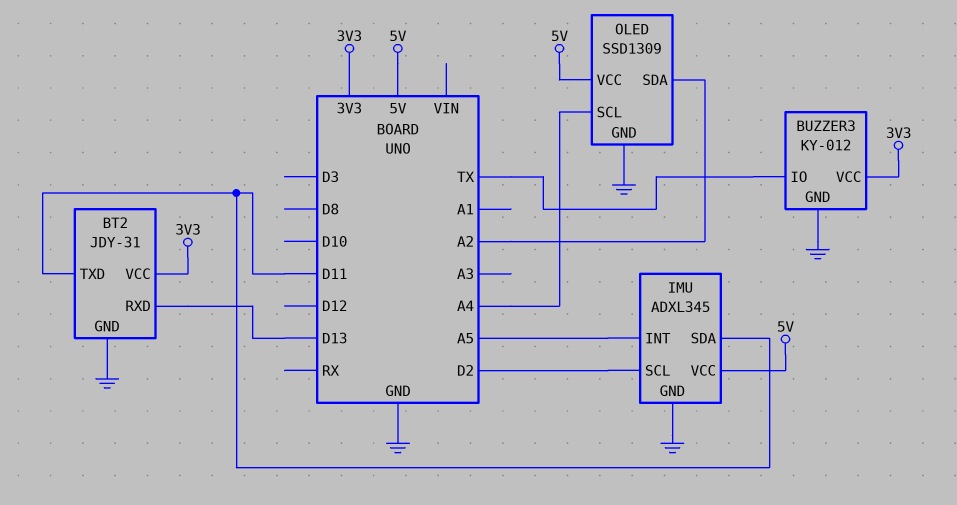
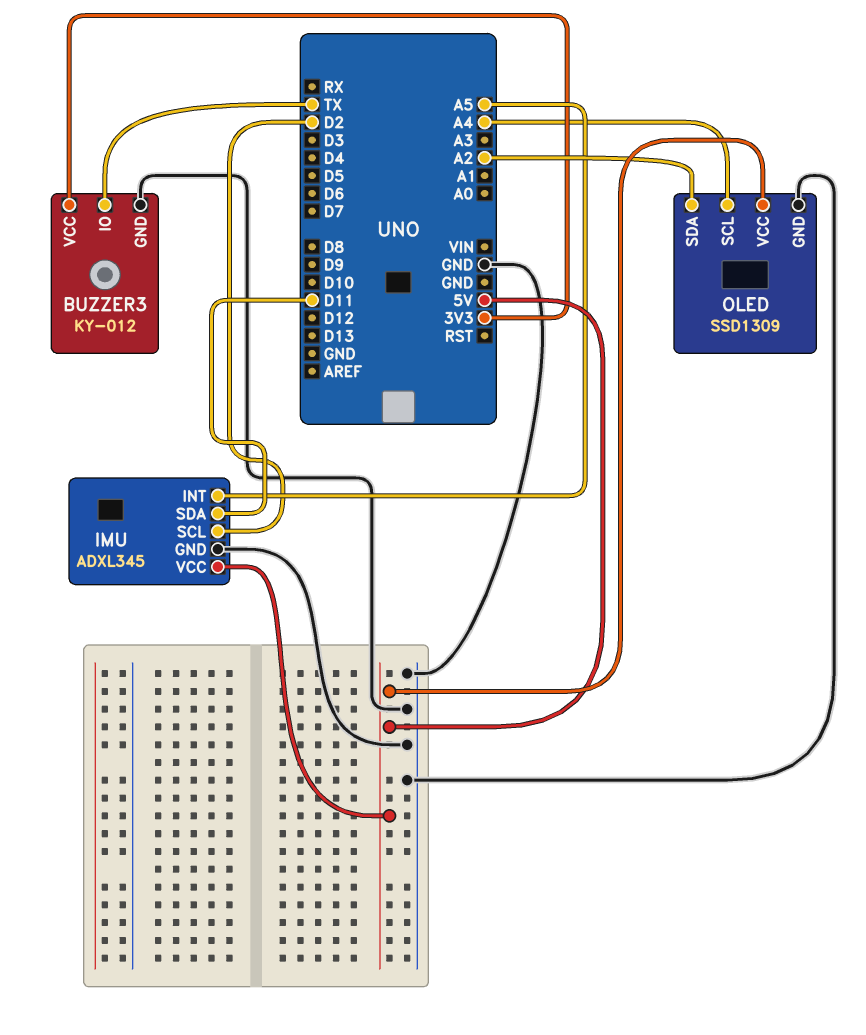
BT2: JDY-31 -> none
BT2 pin GND: GND -> none
BT2 pin RXD: D13 -> none
BT2 pin TXD: D11 -> none
BT2 pin VCC: 3V3 -> none

